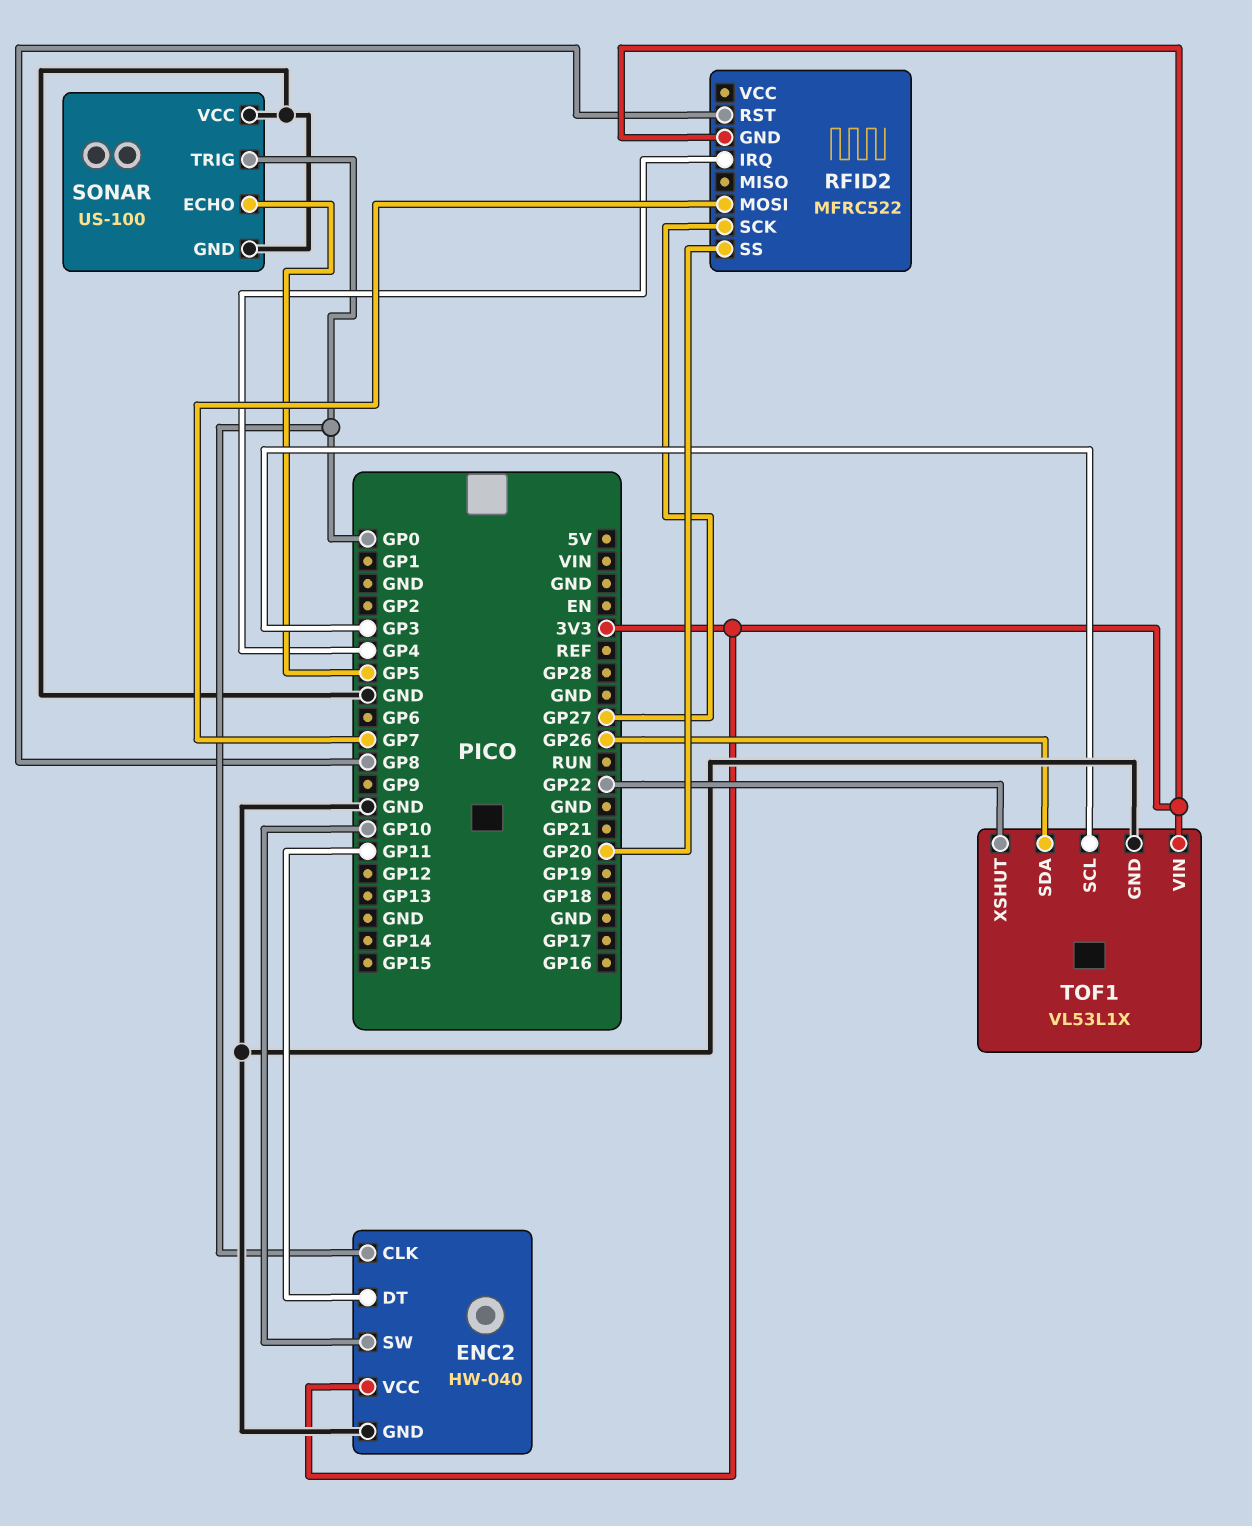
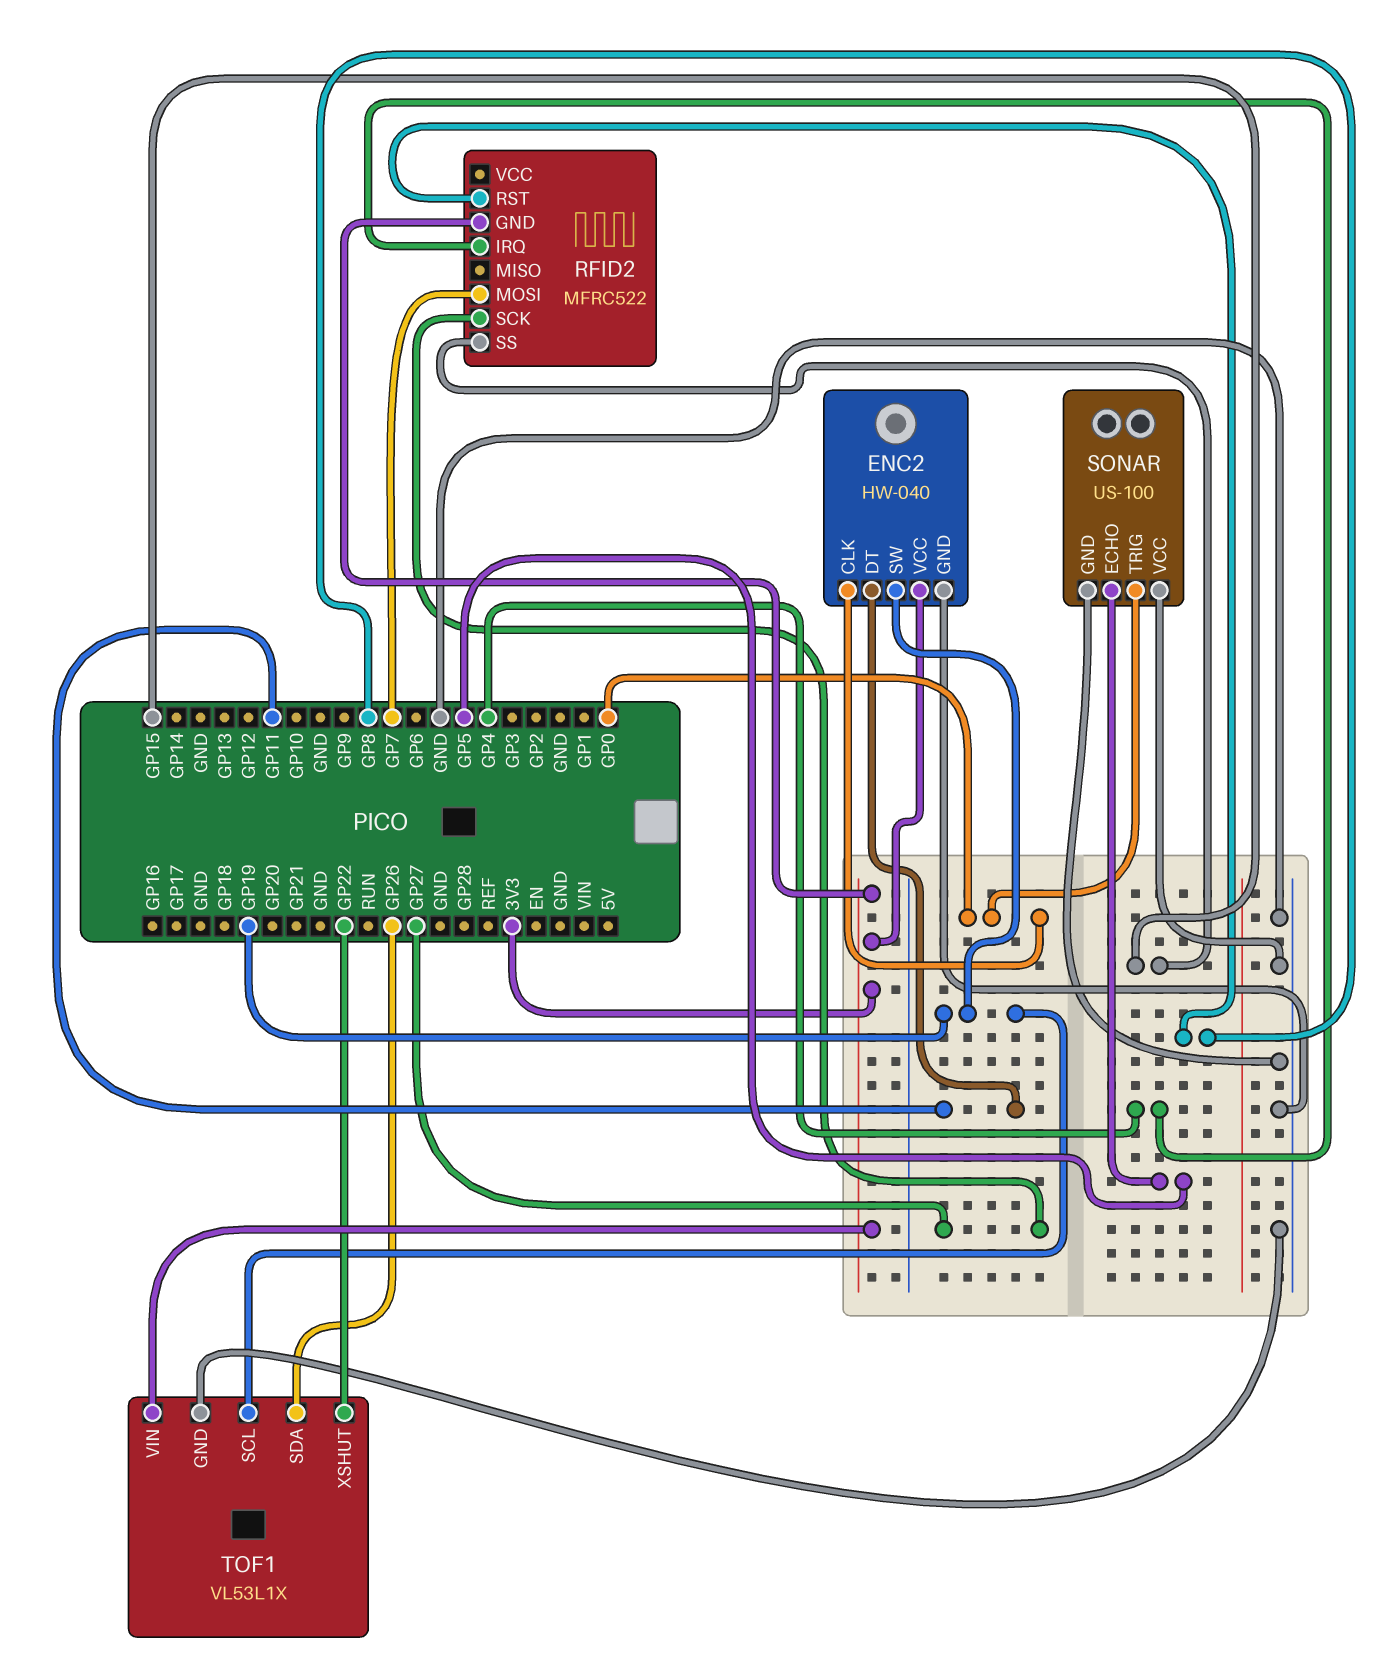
ENC2 pin SW: GP10 -> GP19
RFID2 pin SS: GP20 -> GP15
TOF1 pin SCL: GP3 -> GP19

